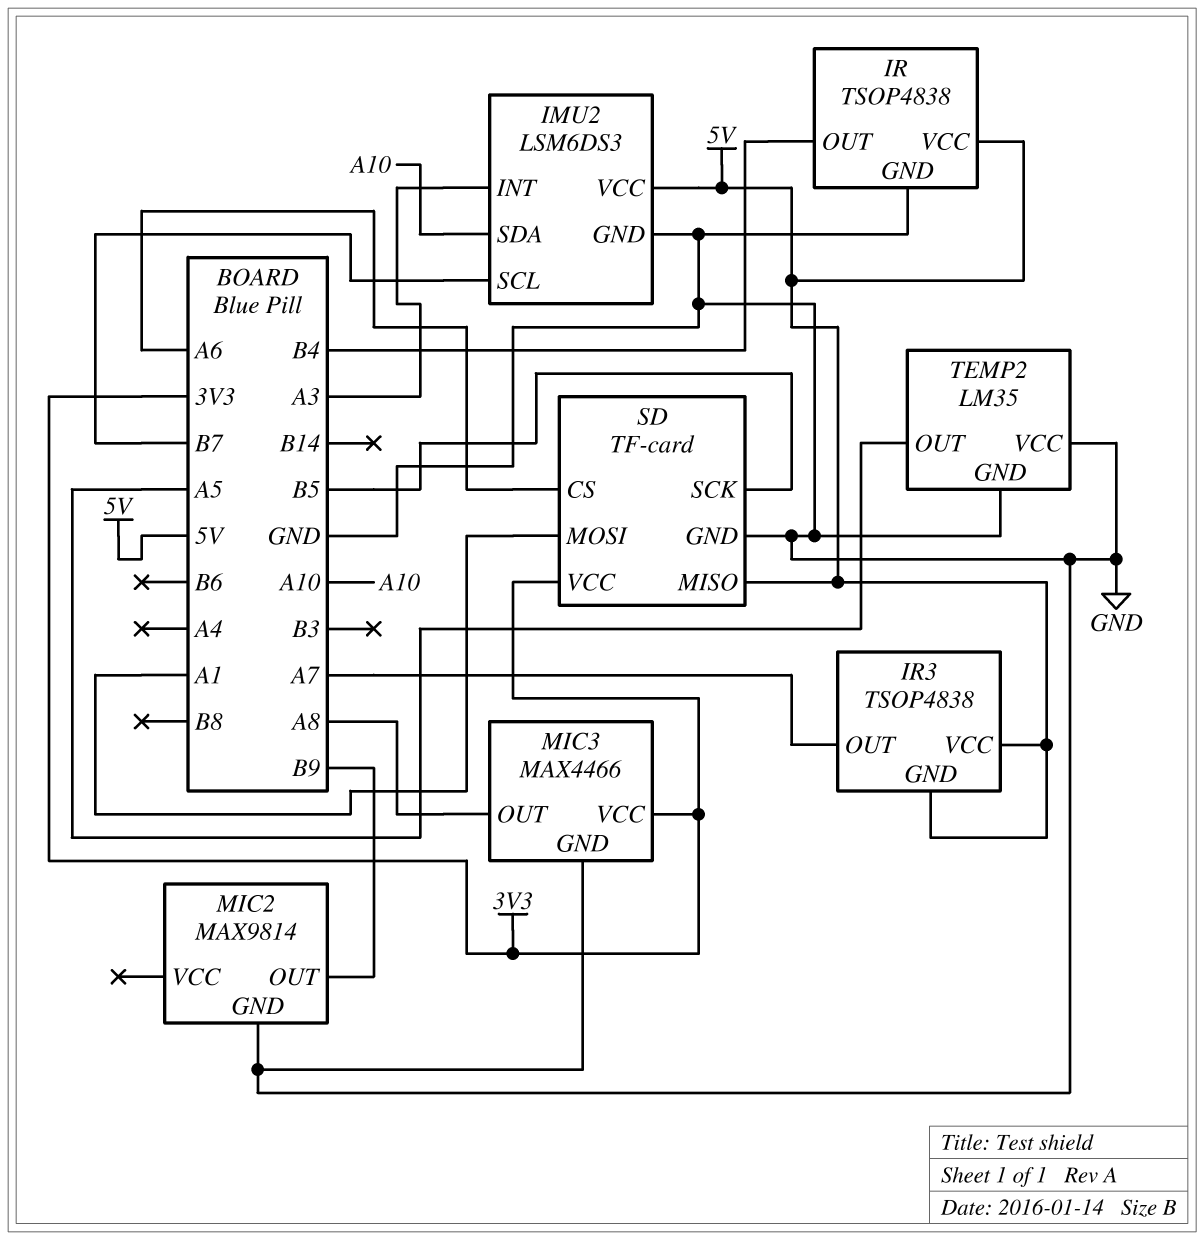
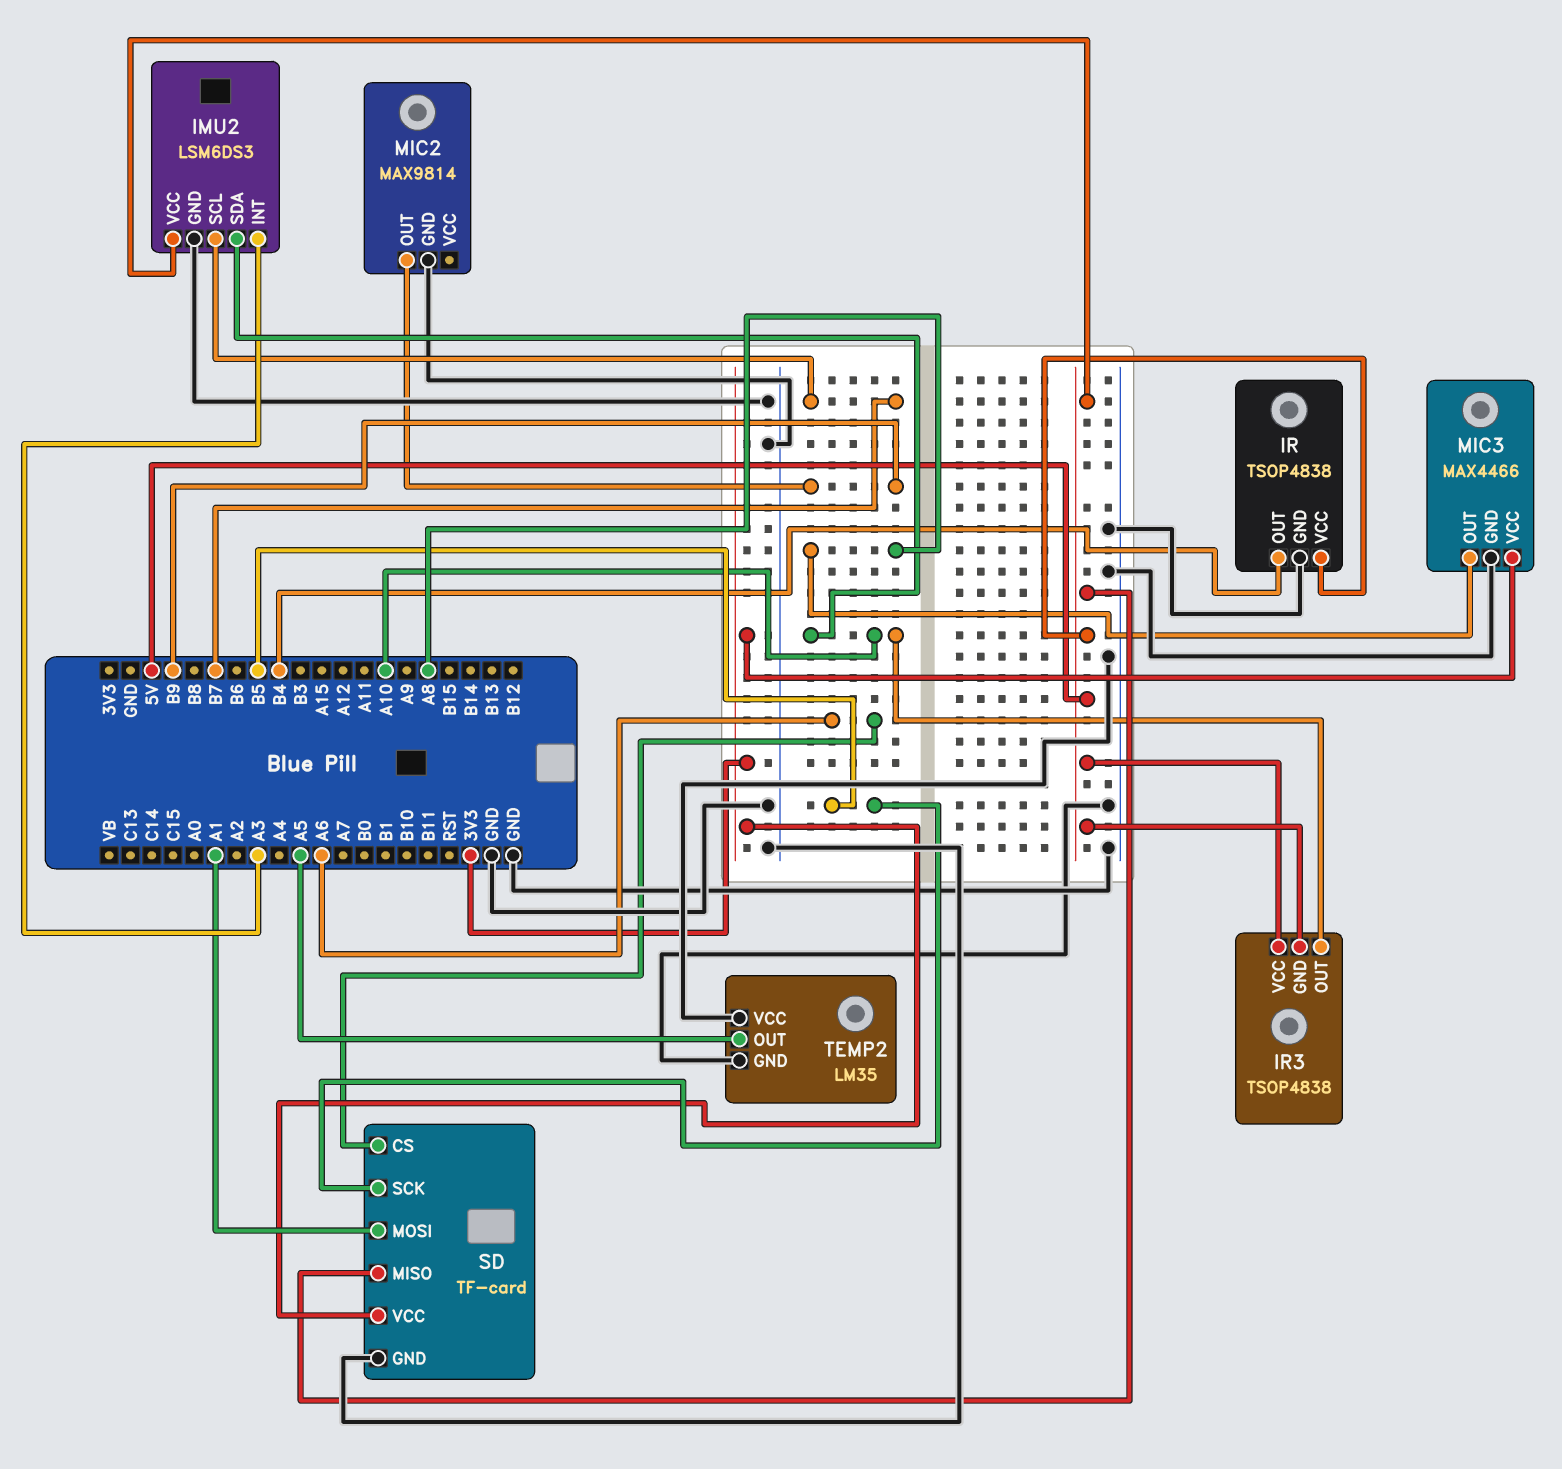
IR3 pin OUT: A7 -> A10

